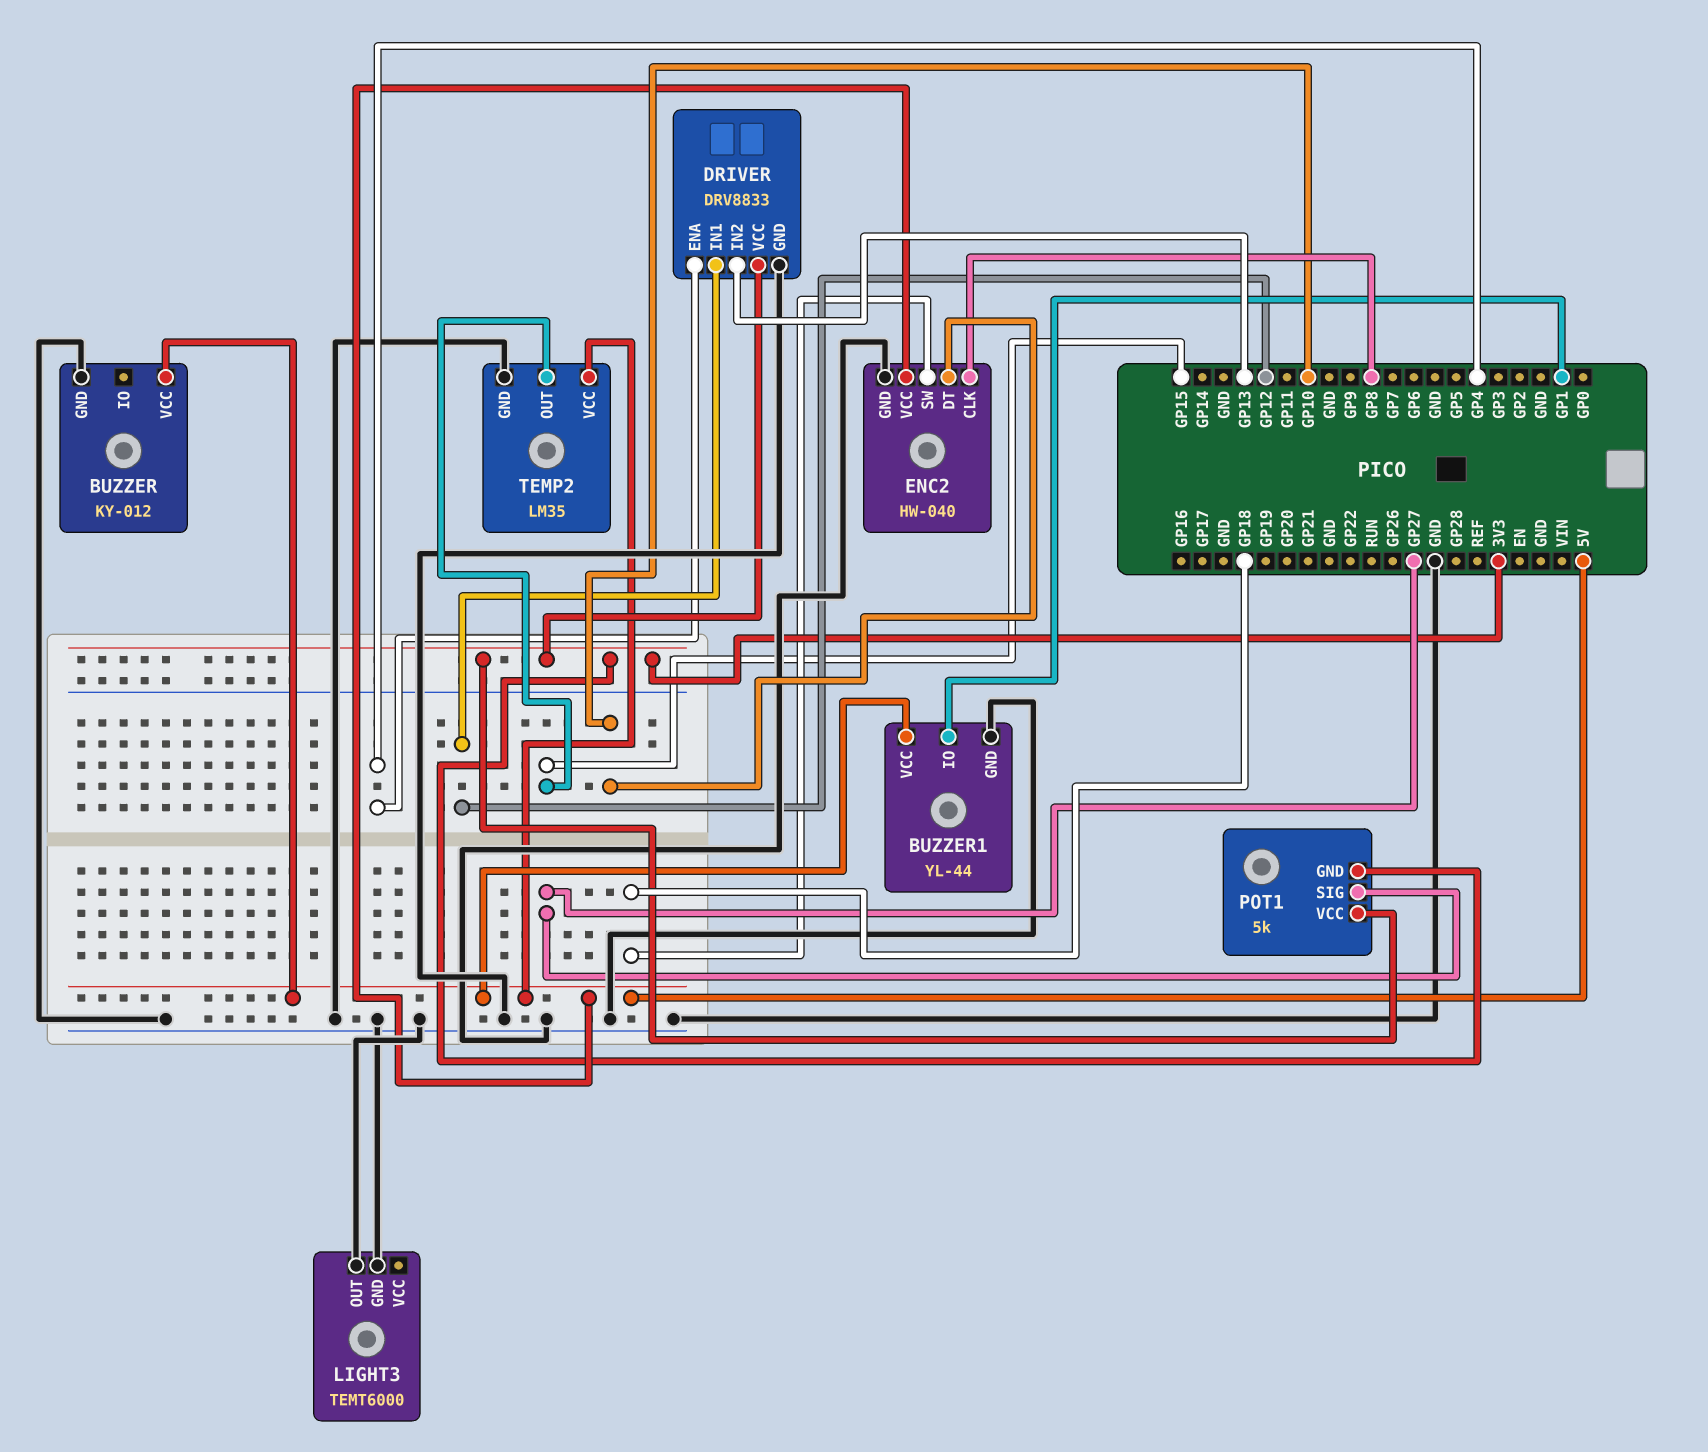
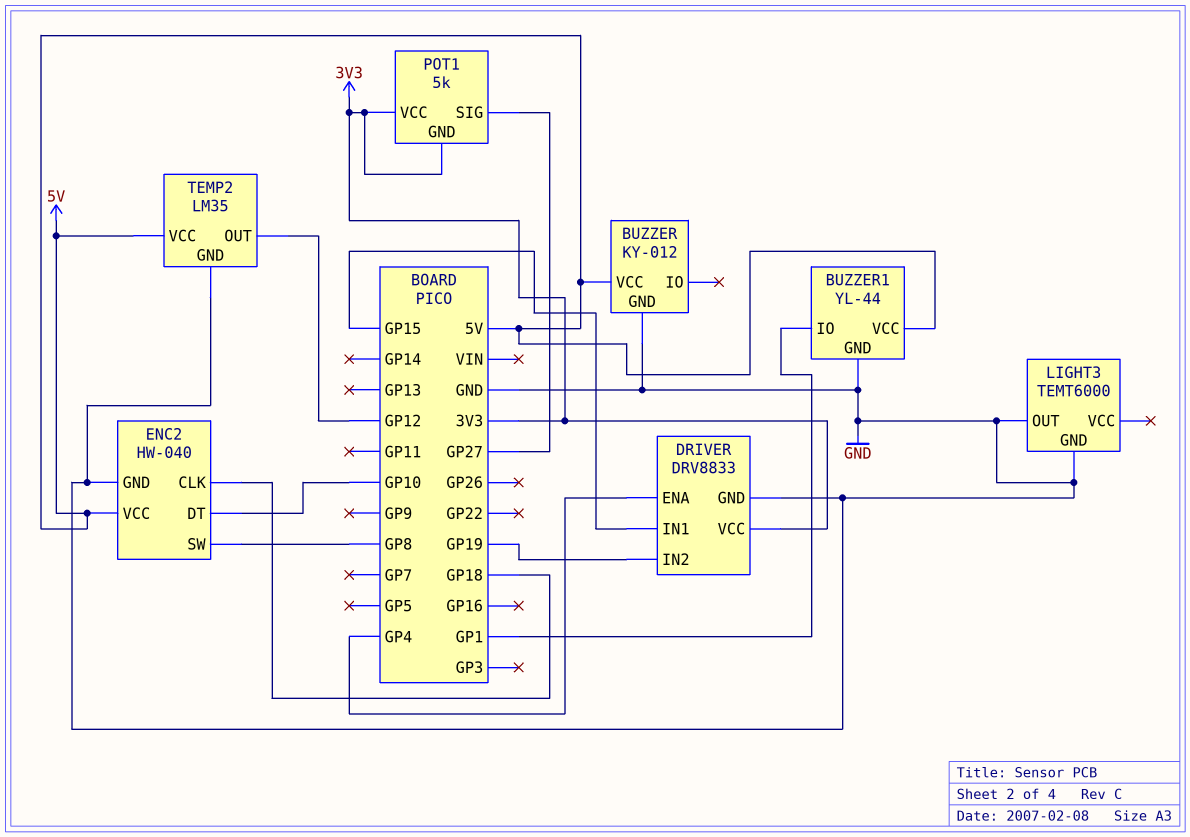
DRIVER pin IN1: GP12 -> GP15
DRIVER pin IN2: GP13 -> GP19
ENC2 pin CLK: GP8 -> GP18
ENC2 pin SW: GP18 -> GP8
TEMP2 pin OUT: GP15 -> GP12

